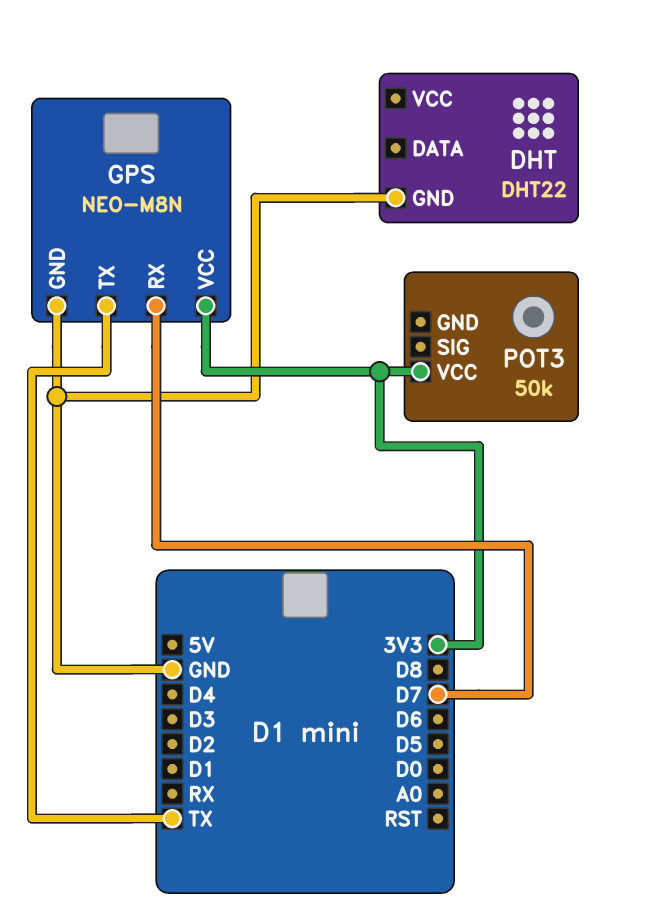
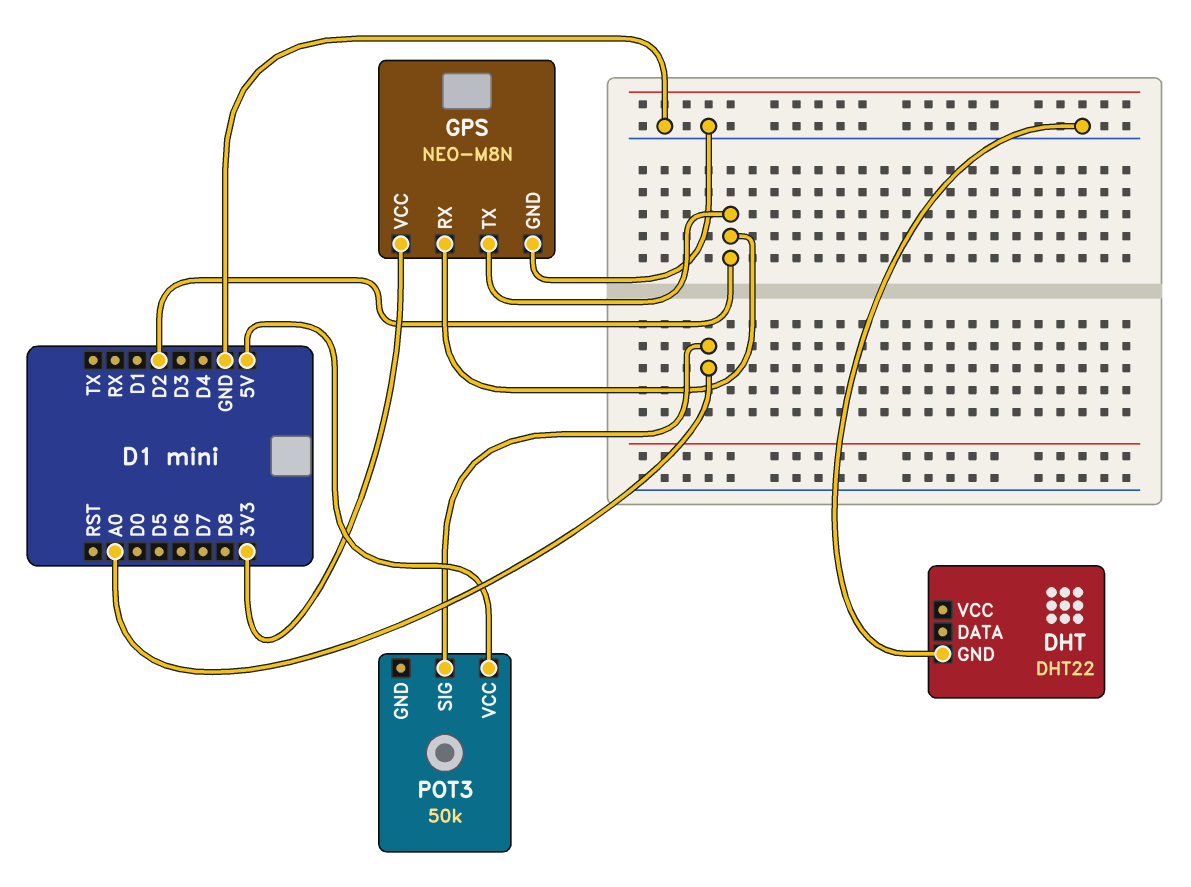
GPS pin RX: D7 -> D2
GPS pin TX: TX -> D2
POT3 pin SIG: none -> A0
POT3 pin VCC: 3V3 -> 5V

